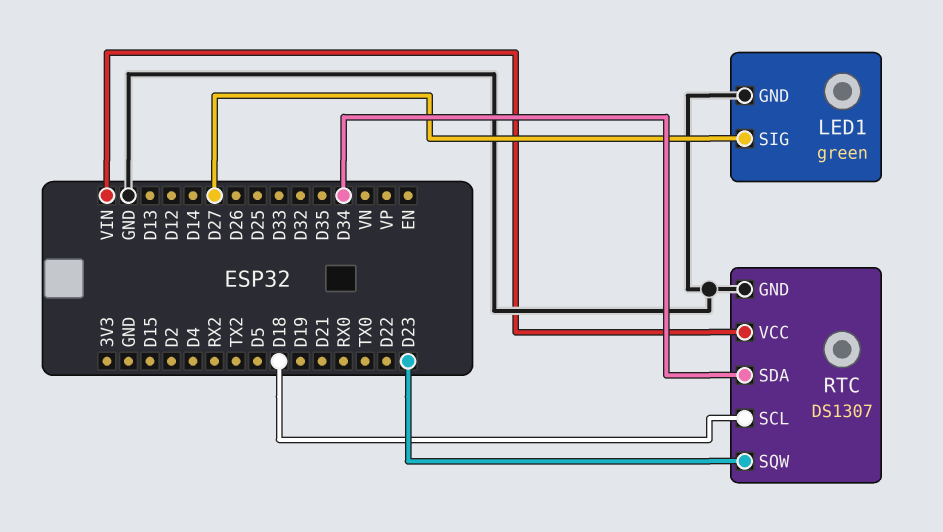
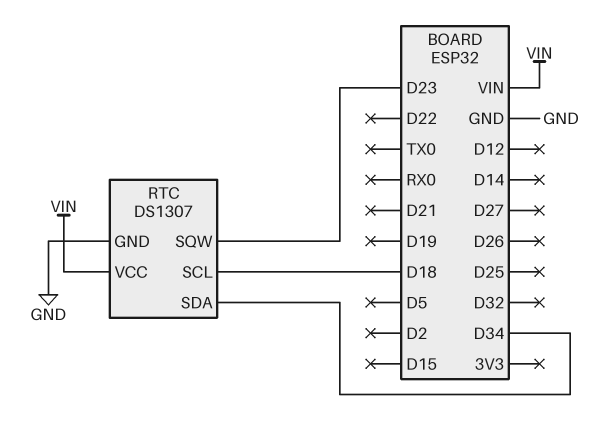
LED1: green -> none
LED1 pin GND: GND -> none
LED1 pin SIG: D27 -> none

